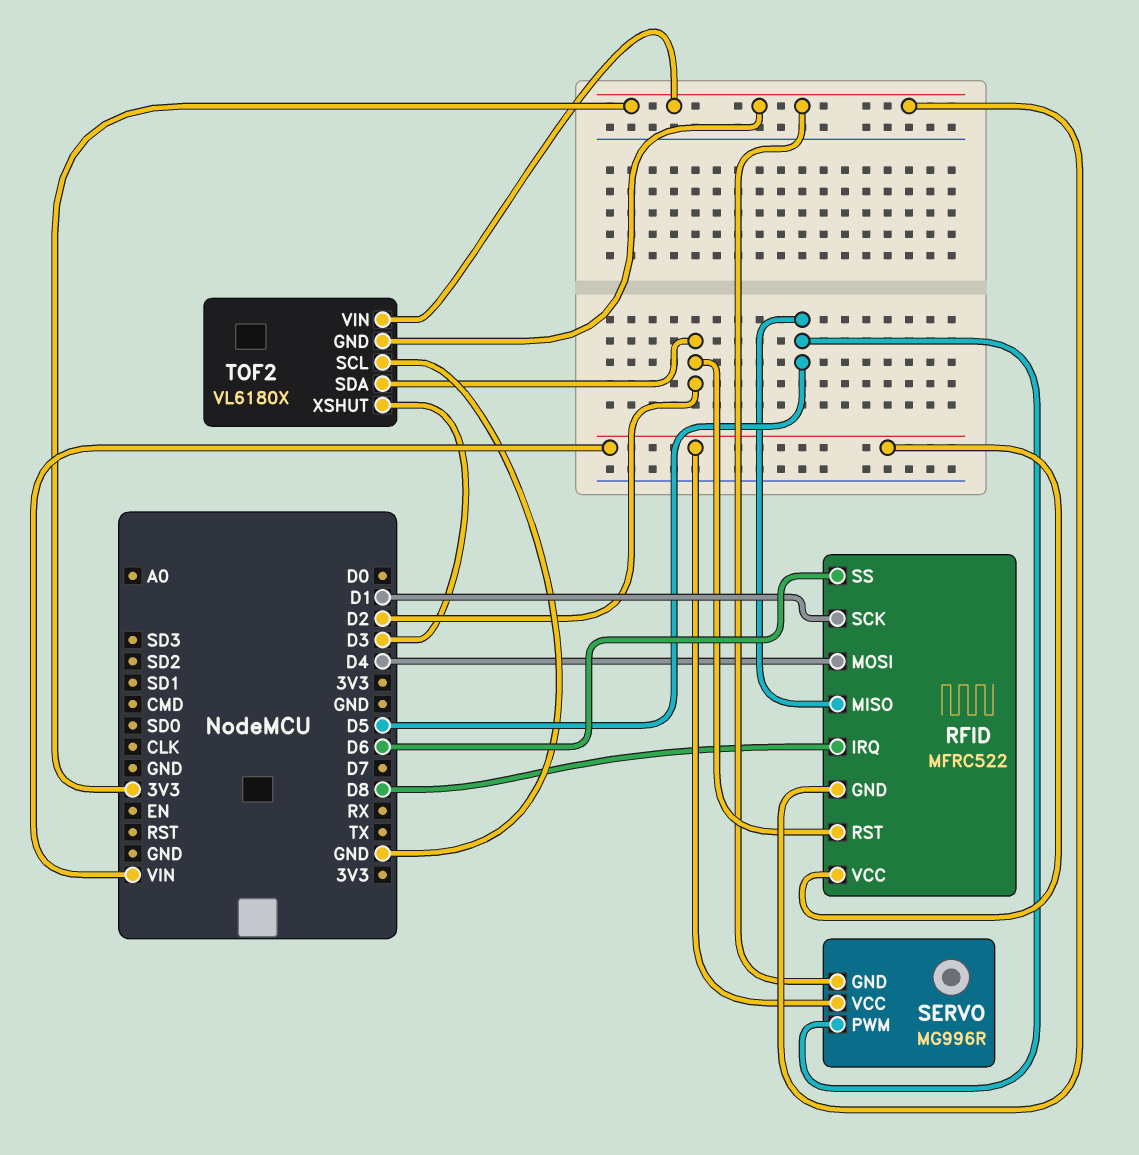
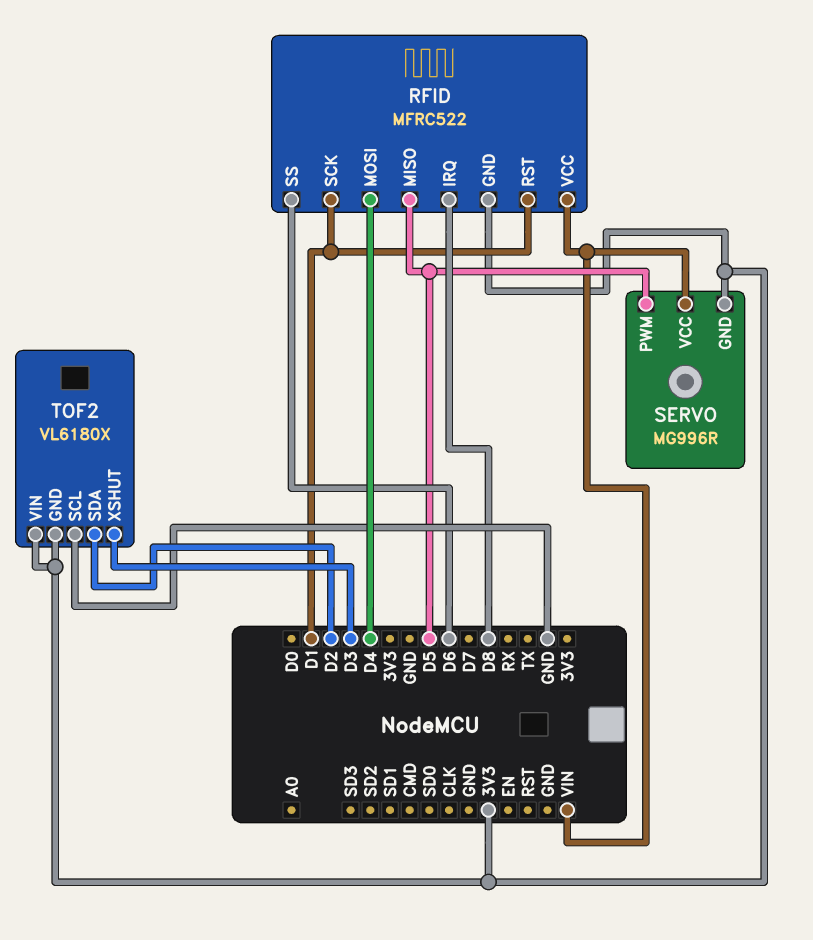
RFID pin RST: D2 -> D1

